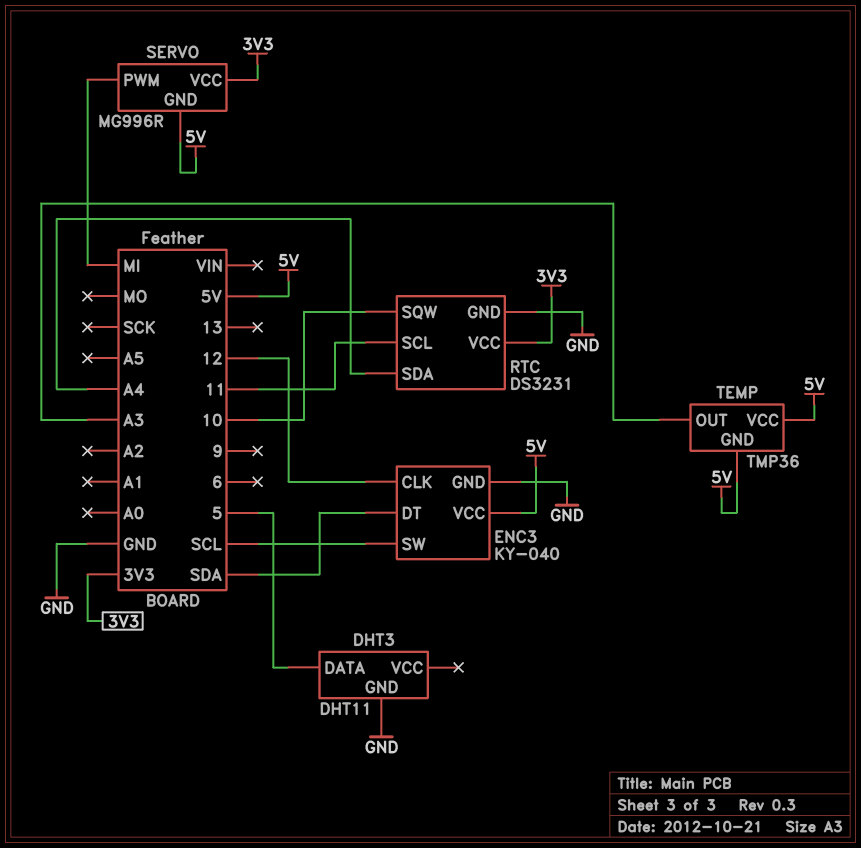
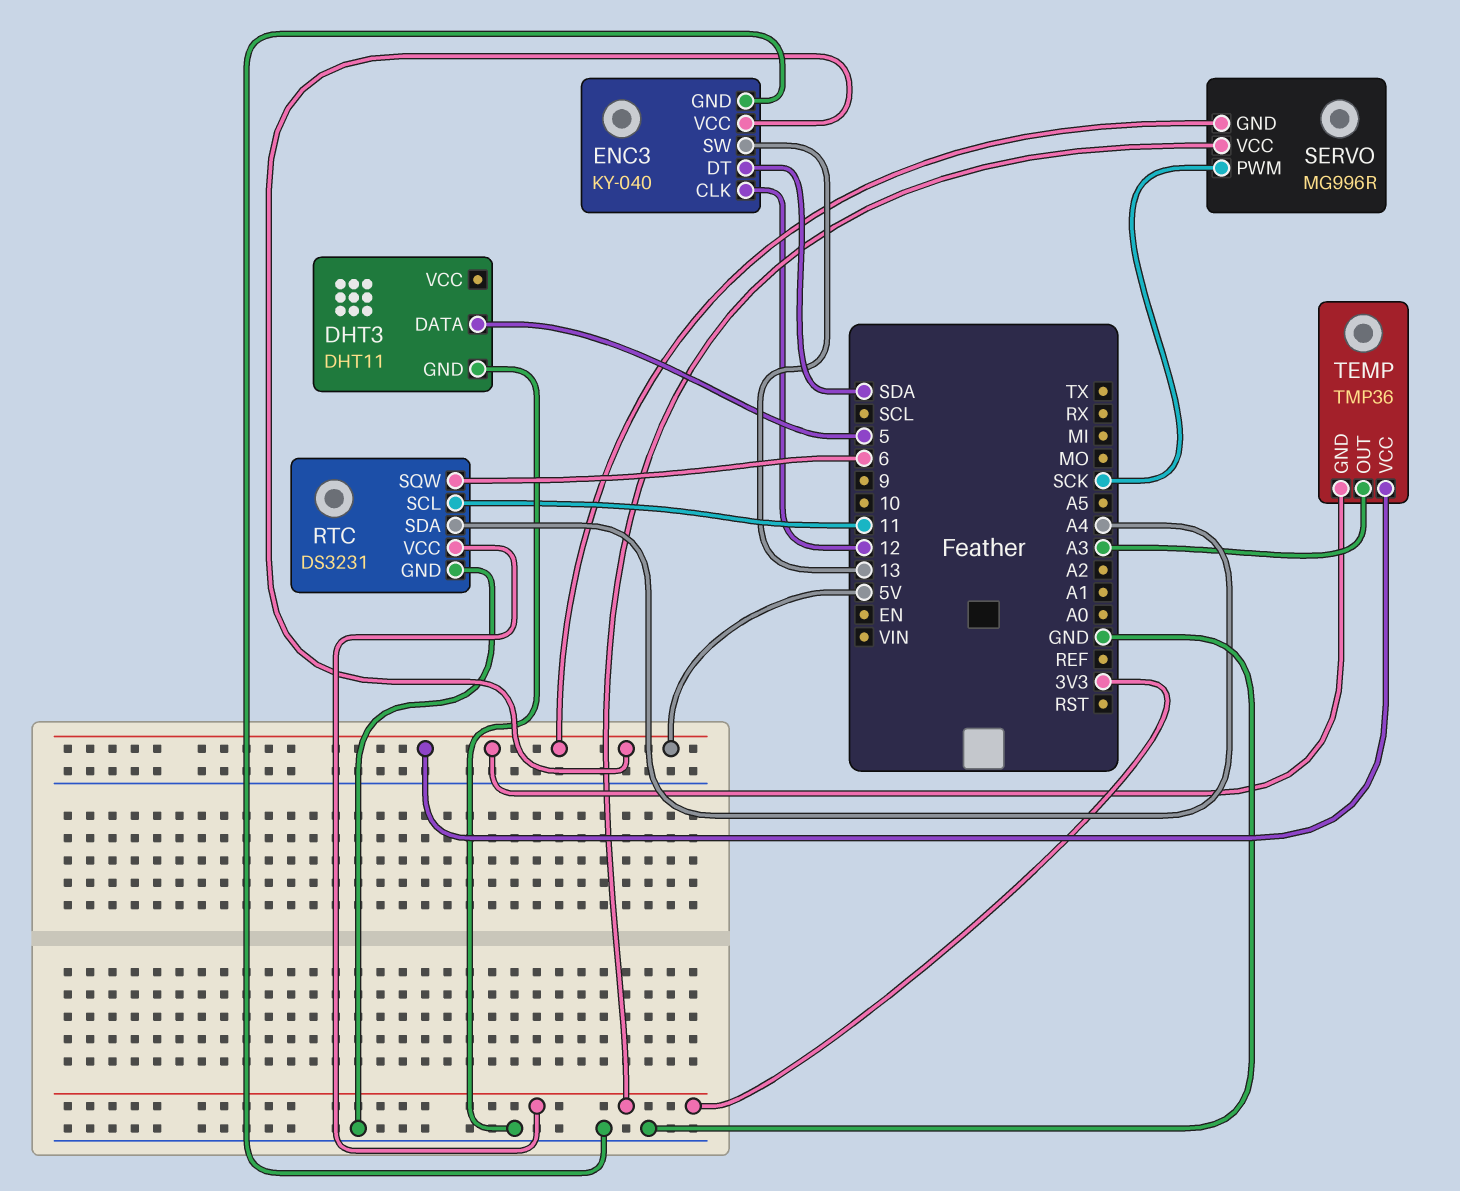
ENC3 pin SW: SCL -> 13
RTC pin SQW: 10 -> 6
SERVO pin PWM: MI -> SCK

